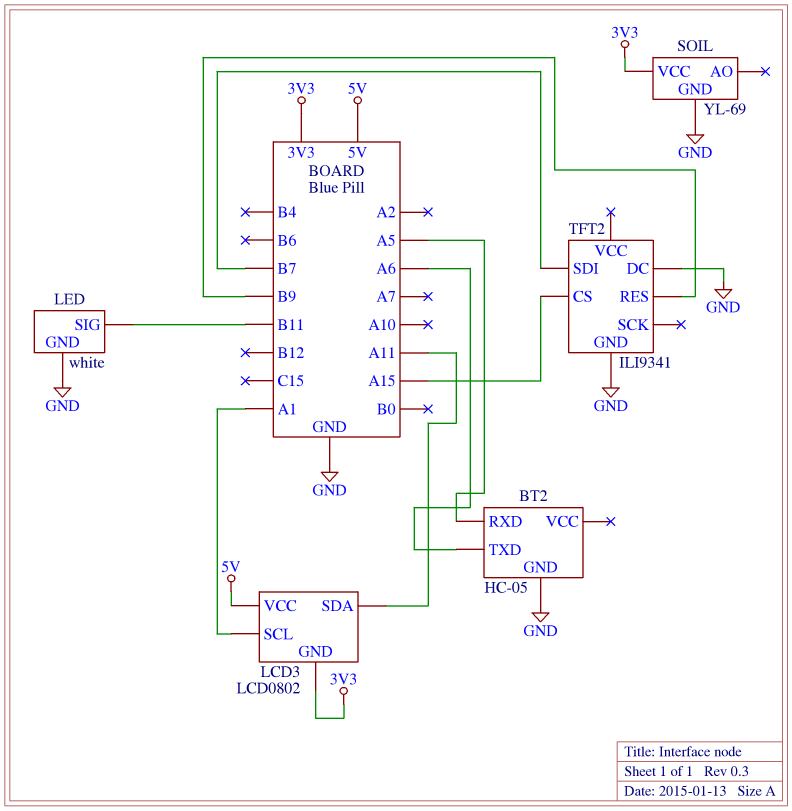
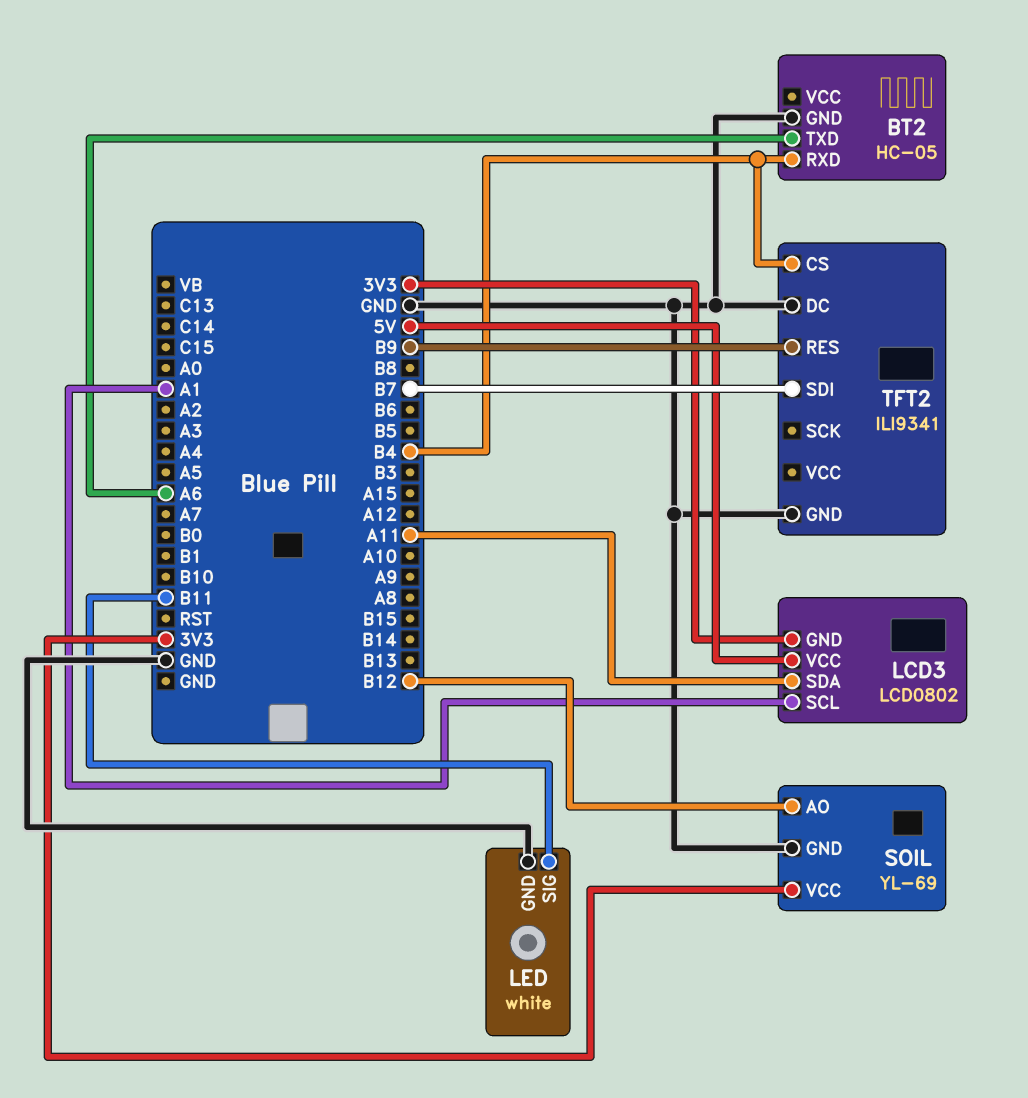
BT2 pin RXD: A5 -> B4
SOIL pin AO: none -> B12
TFT2 pin CS: A15 -> B4

